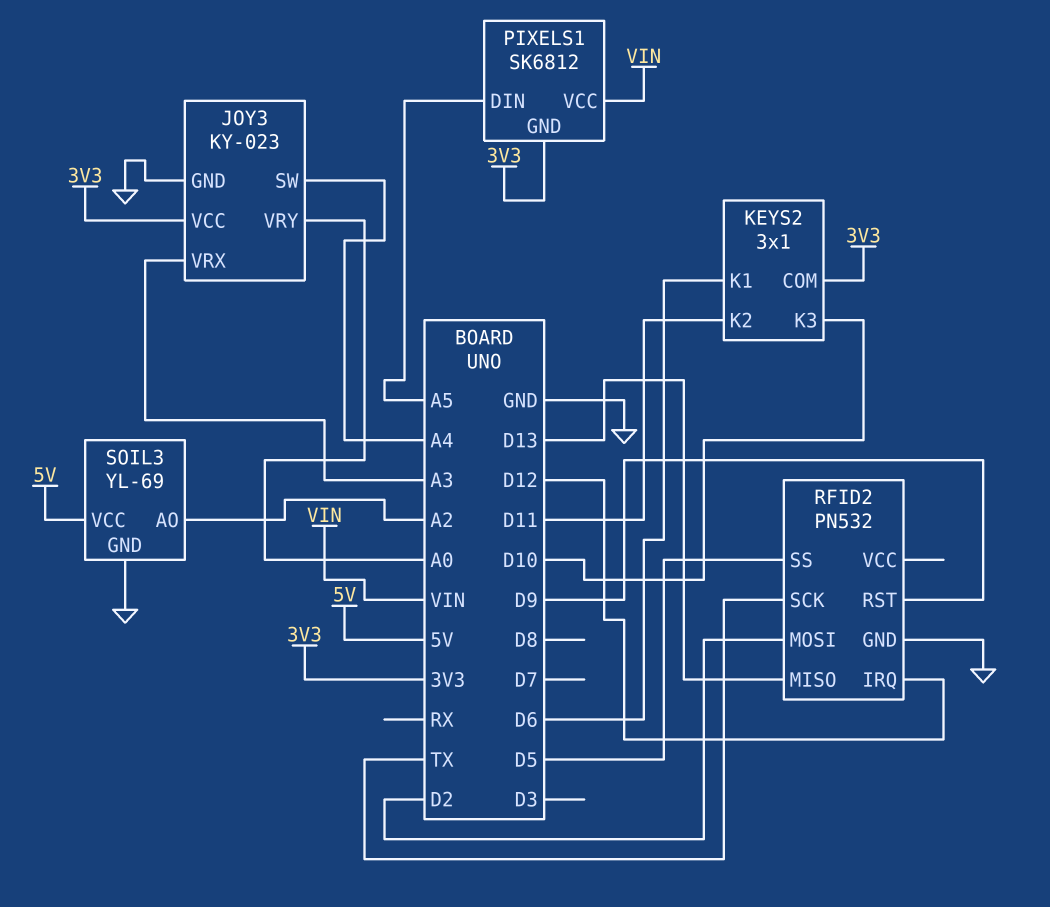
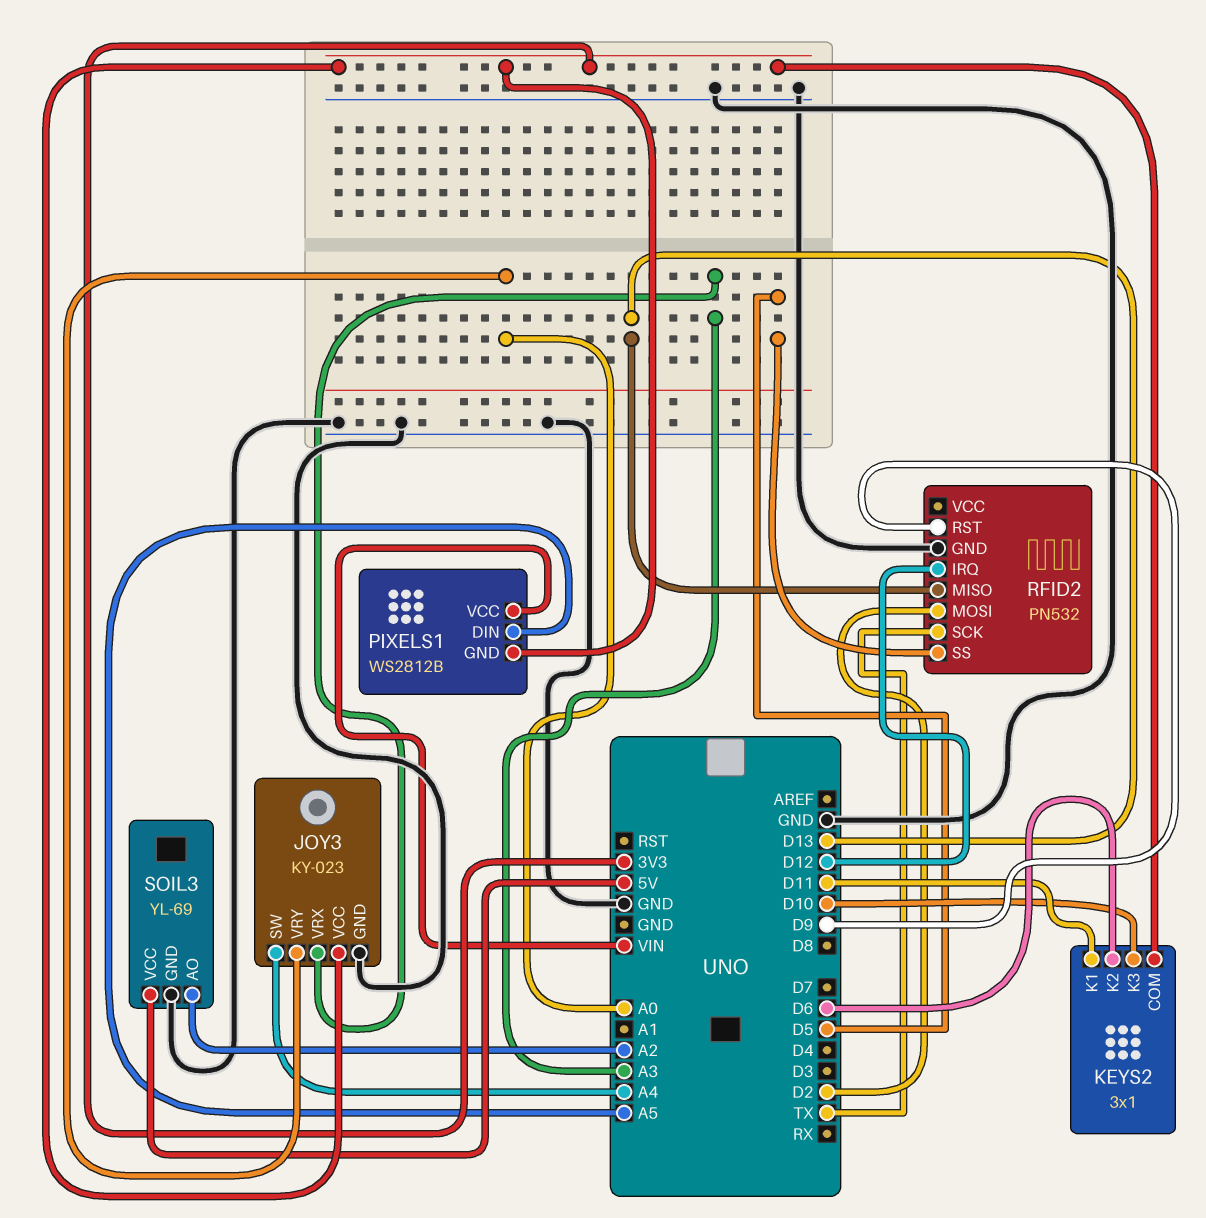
KEYS2 pin K1: D6 -> D11
KEYS2 pin K2: D11 -> D6
PIXELS1: SK6812 -> WS2812B

